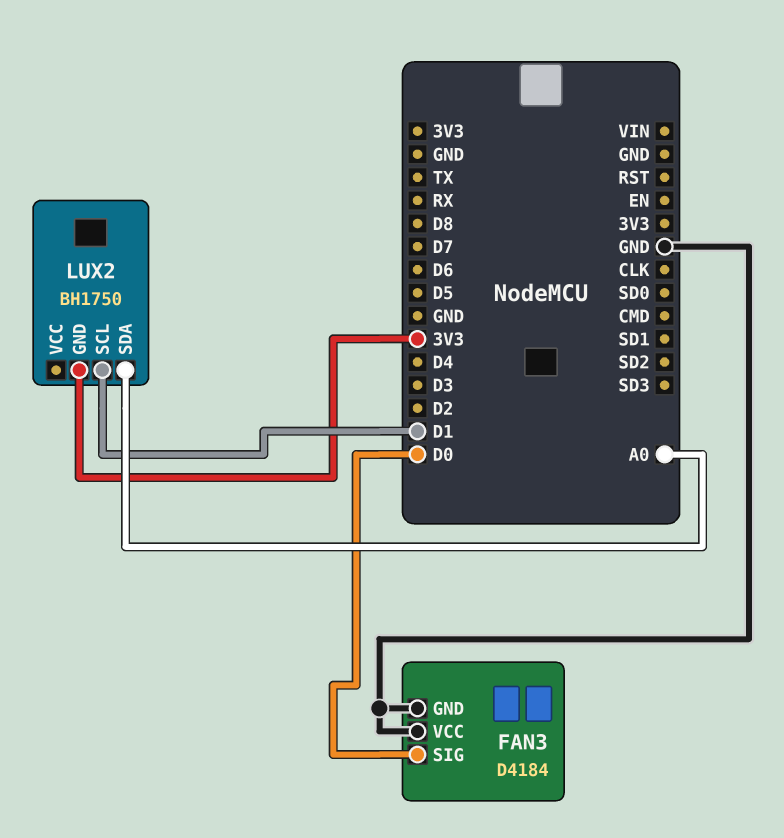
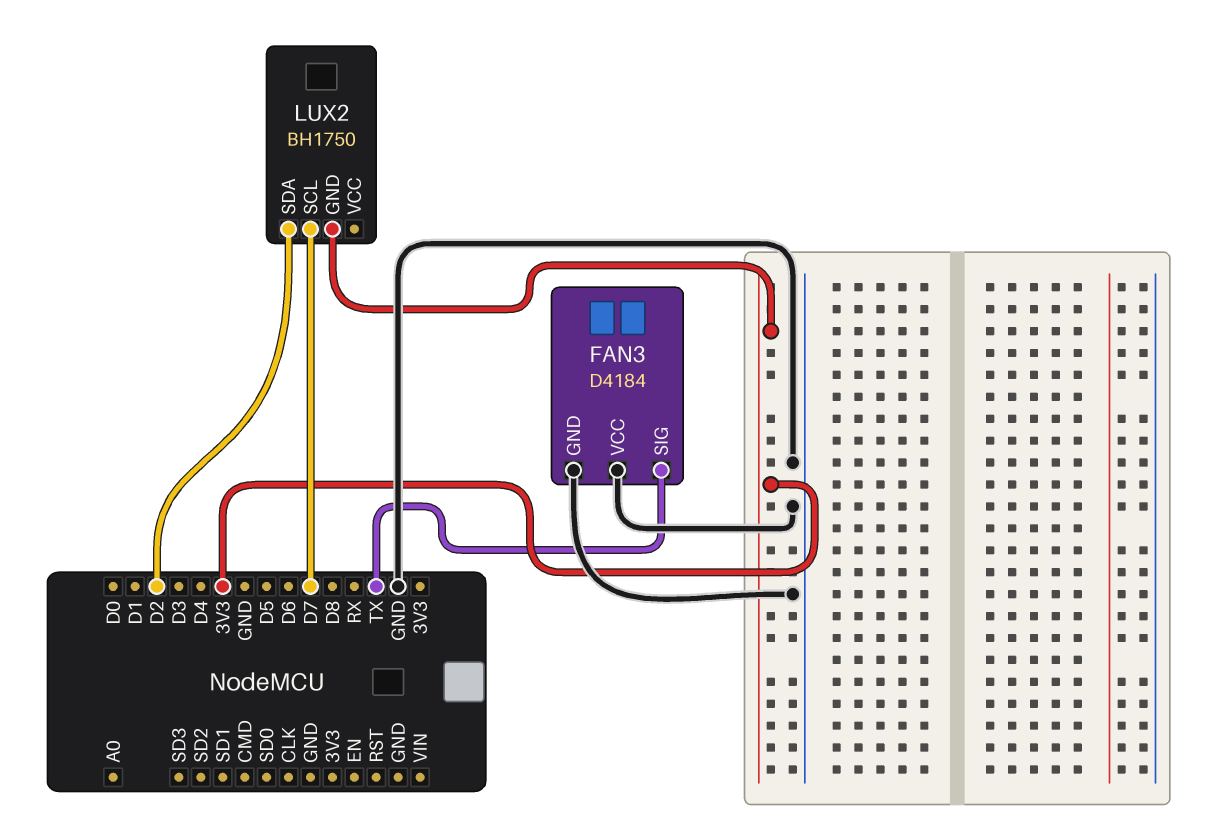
FAN3 pin SIG: D0 -> TX
LUX2 pin SCL: D1 -> D7
LUX2 pin SDA: A0 -> D2

